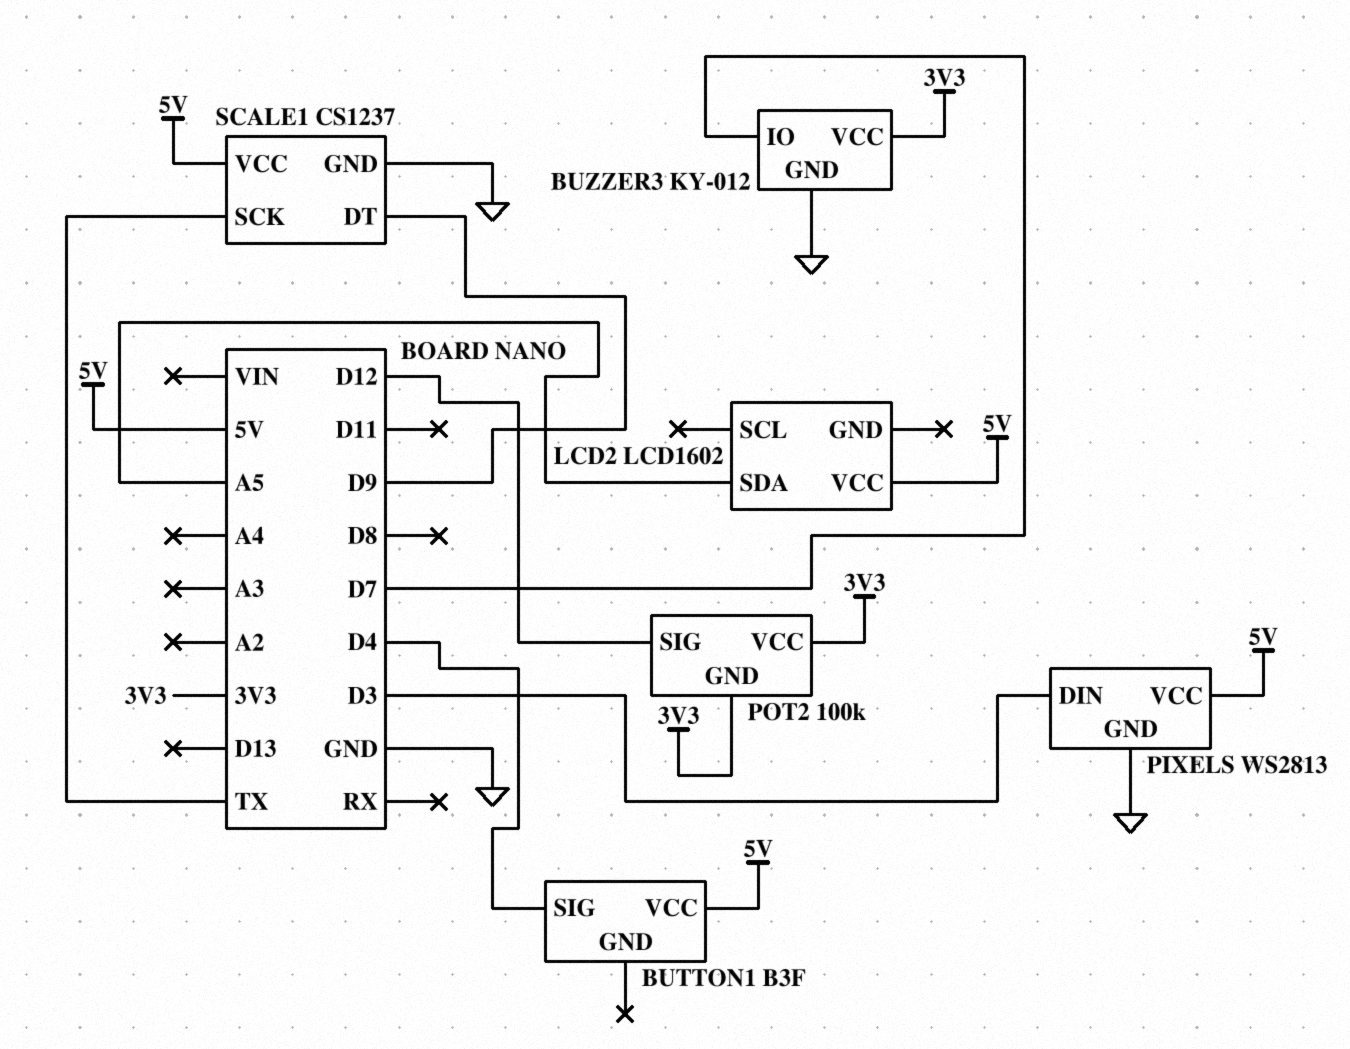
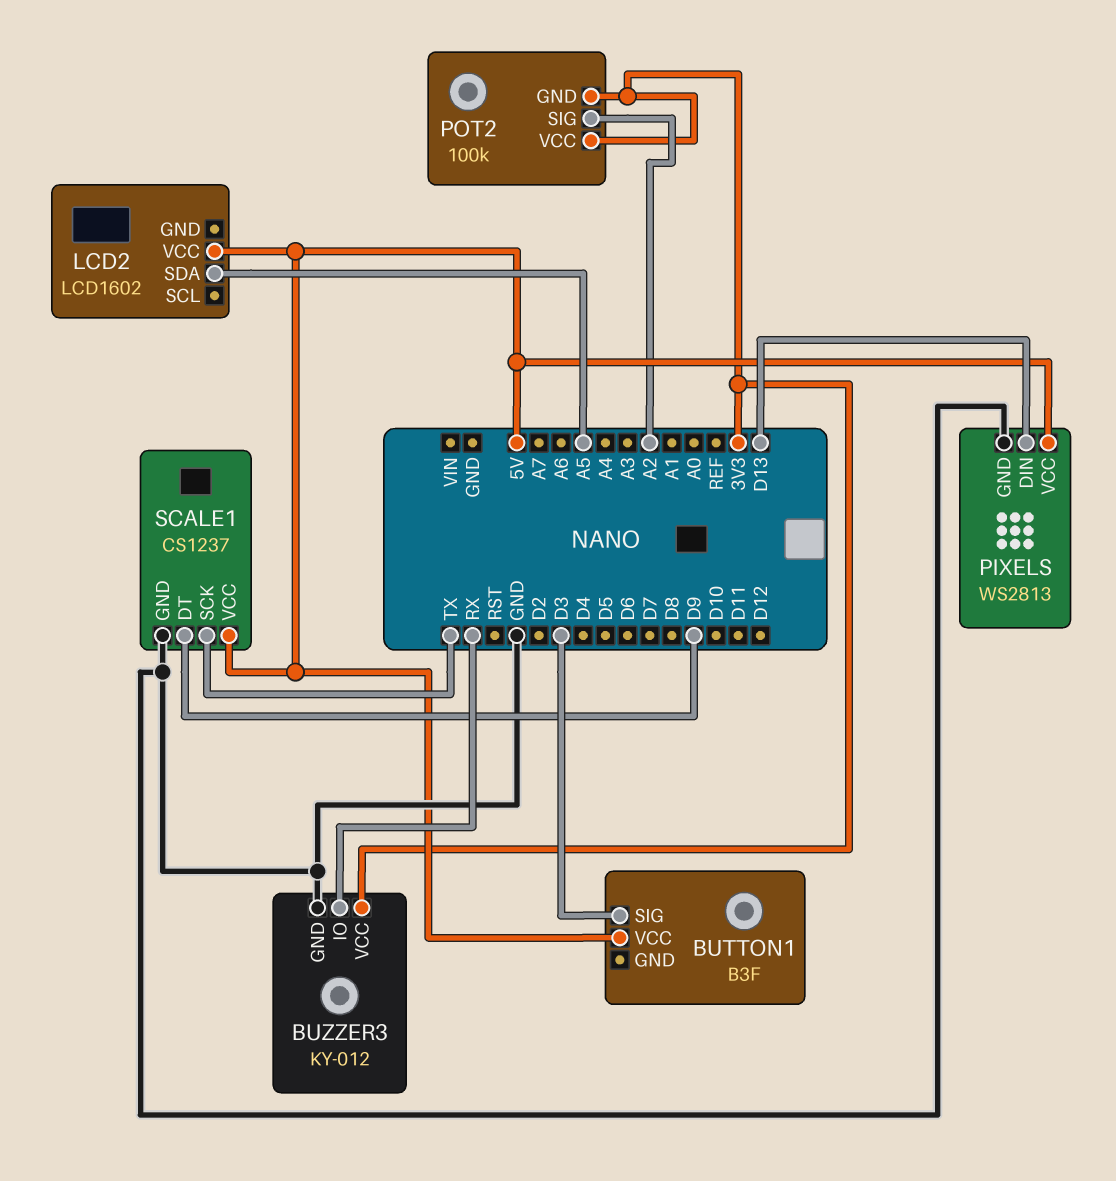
BUTTON1 pin SIG: D4 -> D3
BUZZER3 pin IO: D7 -> RX
PIXELS pin DIN: D3 -> D13
POT2 pin SIG: D12 -> A2

